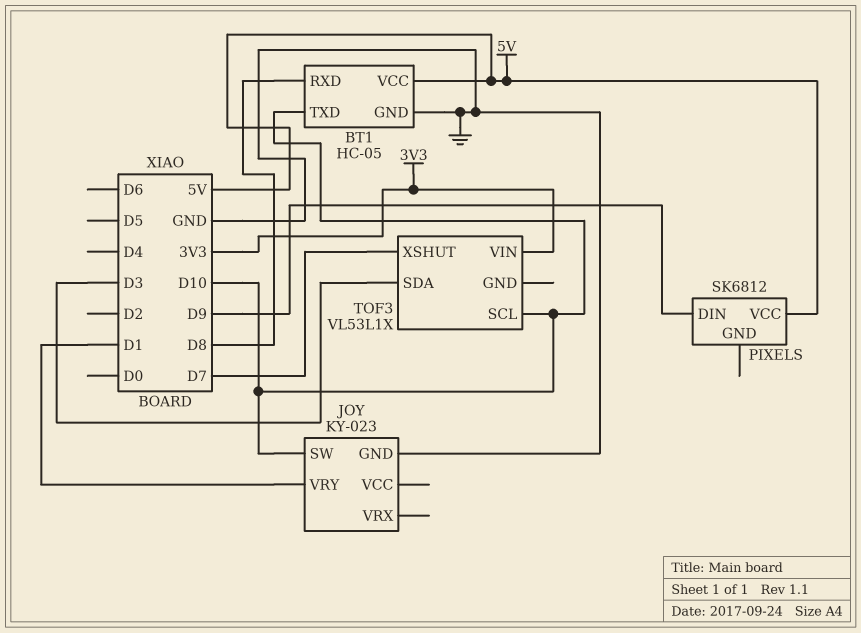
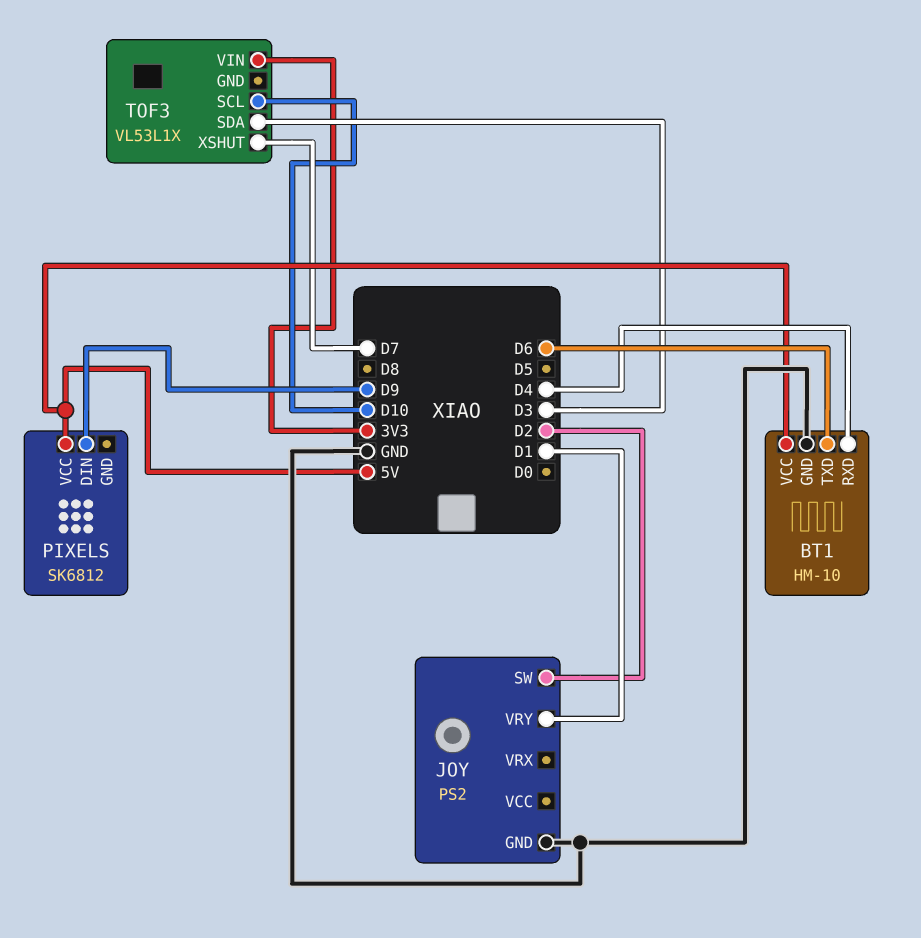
BT1: HC-05 -> HM-10
BT1 pin RXD: D8 -> D4
BT1 pin TXD: D10 -> D6
JOY: KY-023 -> PS2
JOY pin SW: D10 -> D2

